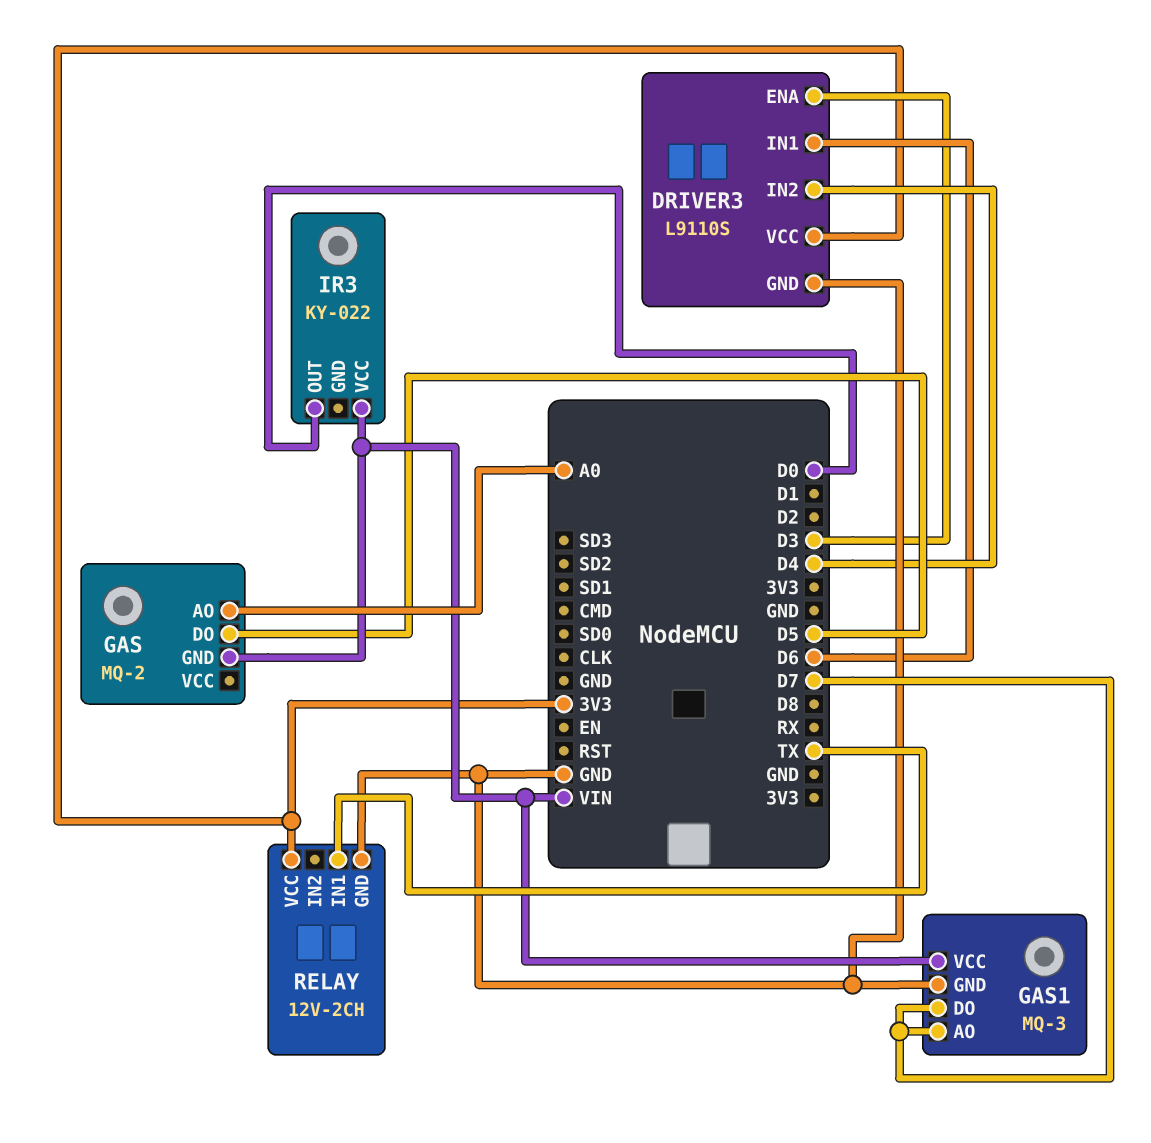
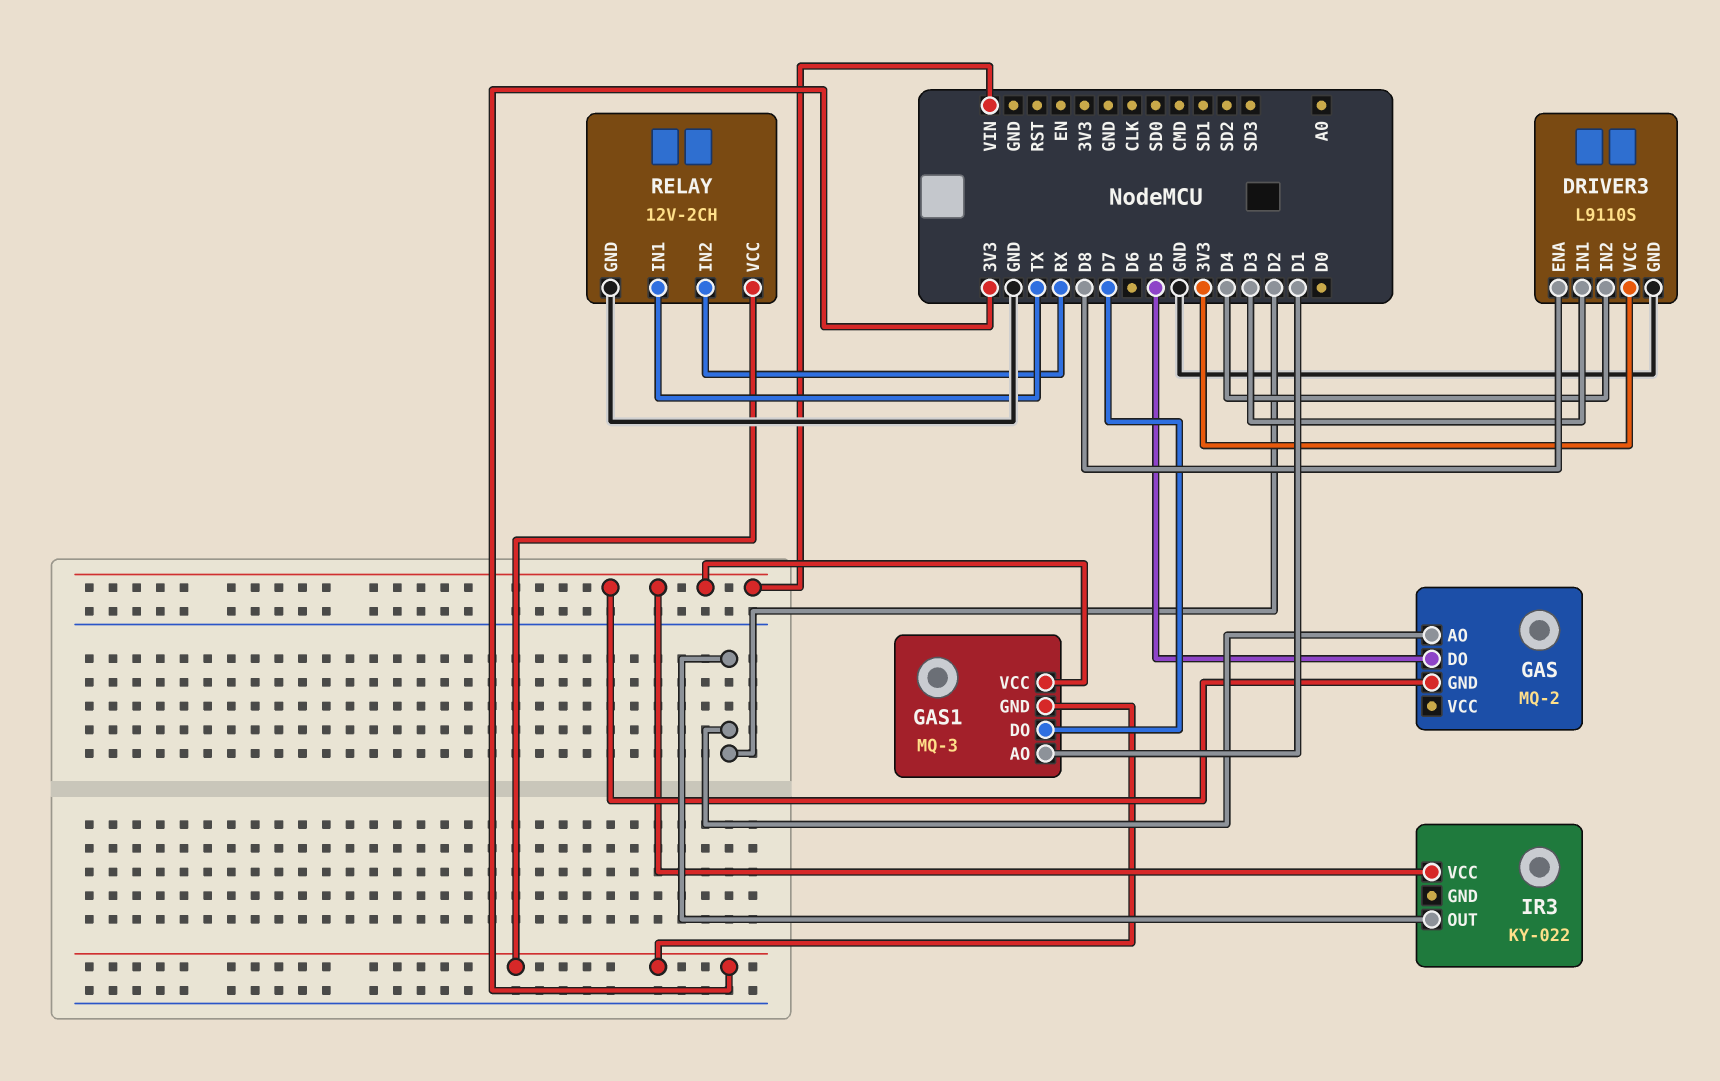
DRIVER3 pin ENA: D3 -> D8
DRIVER3 pin IN1: D6 -> D3
GAS pin AO: A0 -> D2
GAS1 pin AO: D7 -> D1
GAS1 pin GND: GND -> 3V3
IR3 pin OUT: D0 -> D2
RELAY pin IN2: none -> RX

